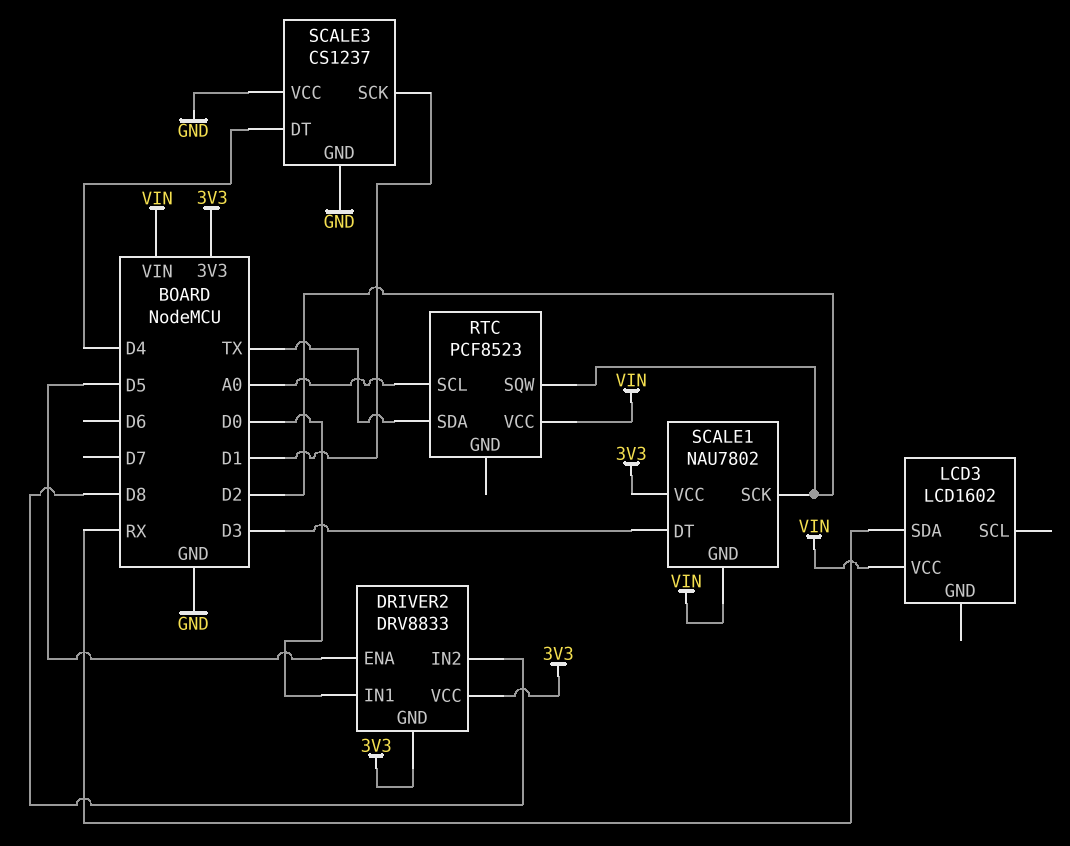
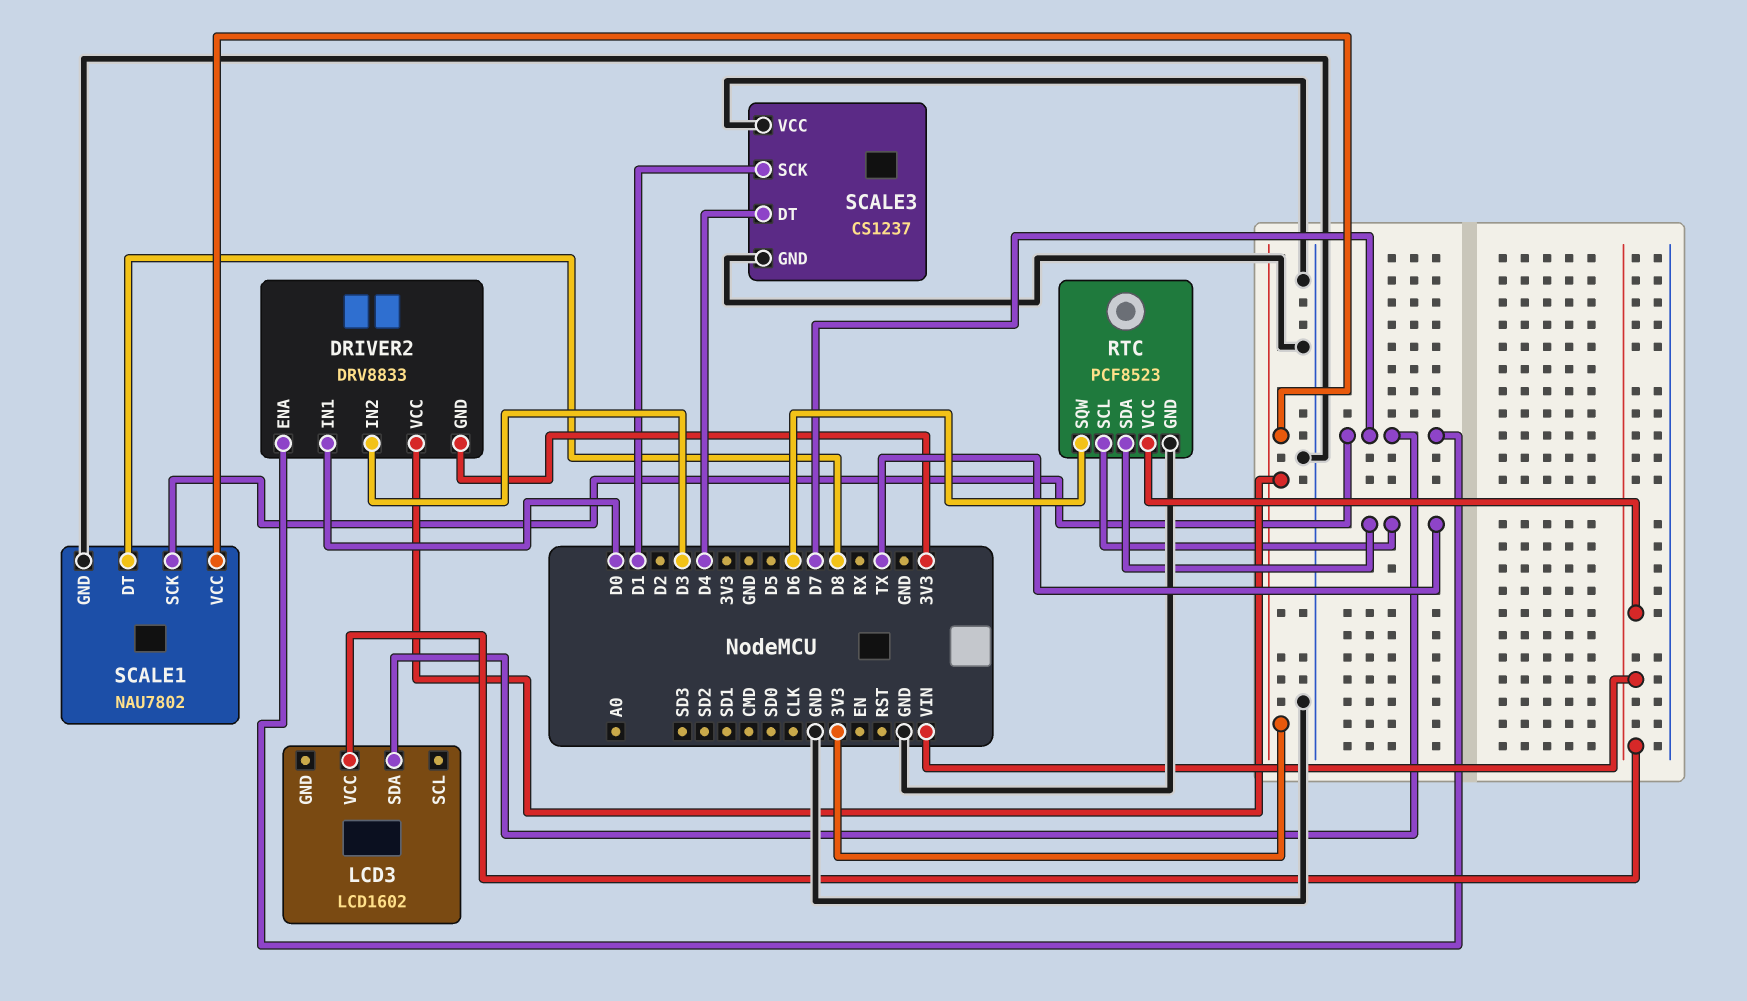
DRIVER2 pin ENA: D5 -> D7
DRIVER2 pin IN2: D8 -> D3
LCD3 pin SDA: RX -> D7
RTC pin GND: none -> GND
RTC pin SCL: A0 -> TX
RTC pin SQW: D2 -> D6
SCALE1 pin DT: D3 -> D8
SCALE1 pin GND: VIN -> GND
SCALE1 pin SCK: D2 -> D7

